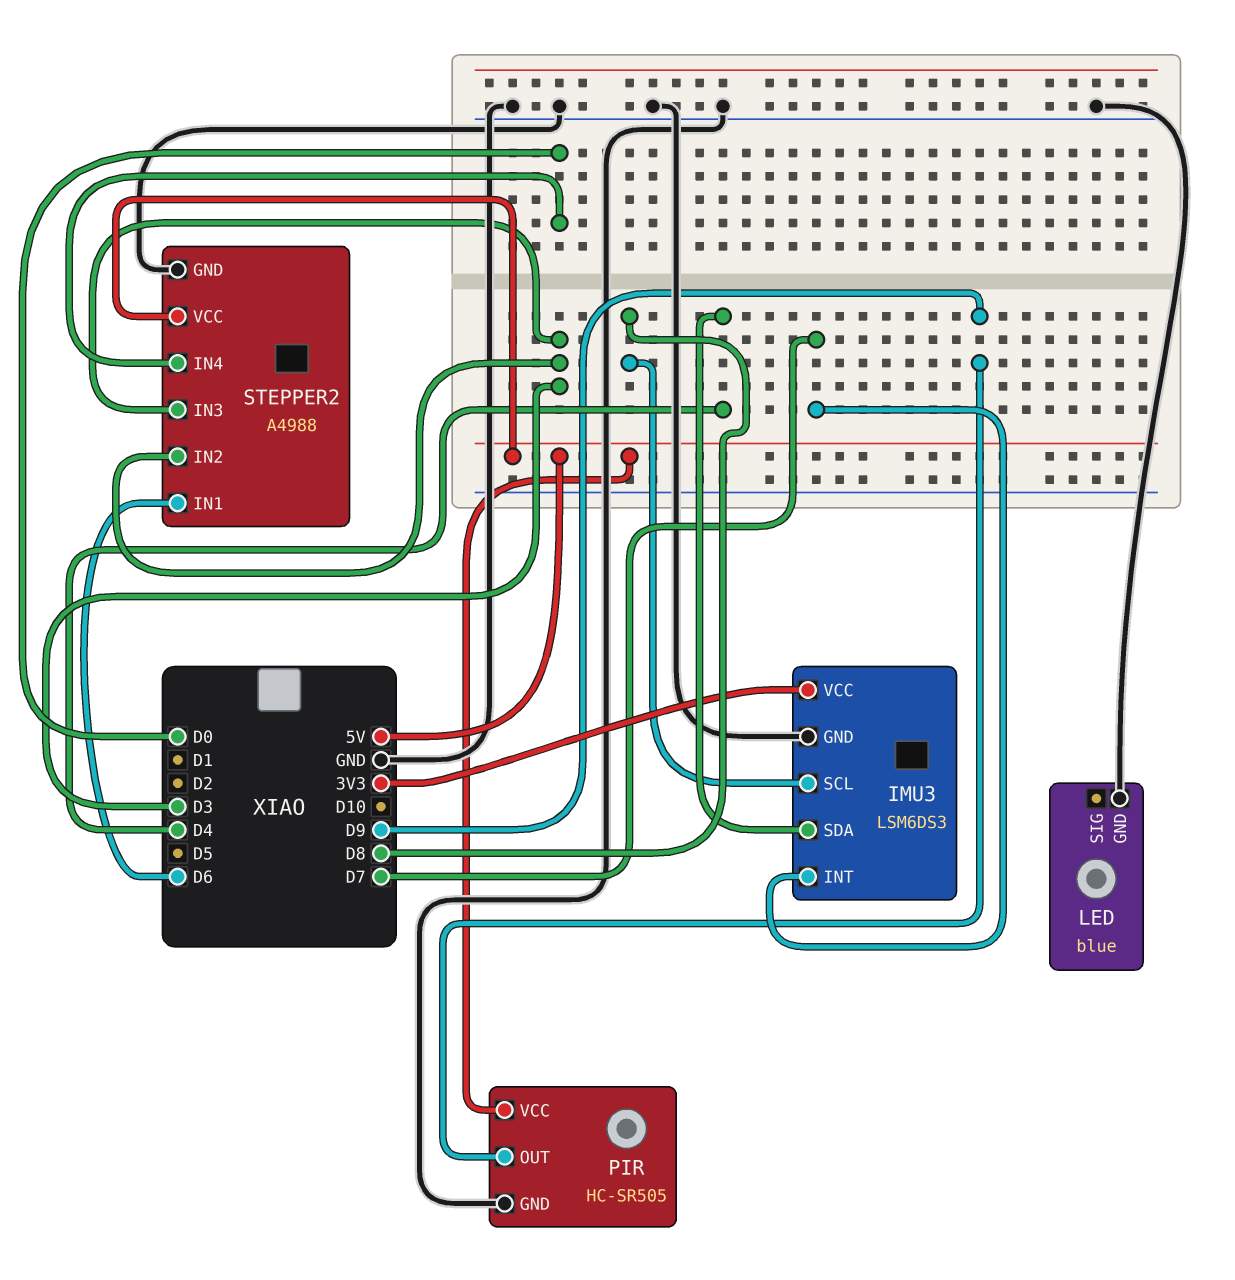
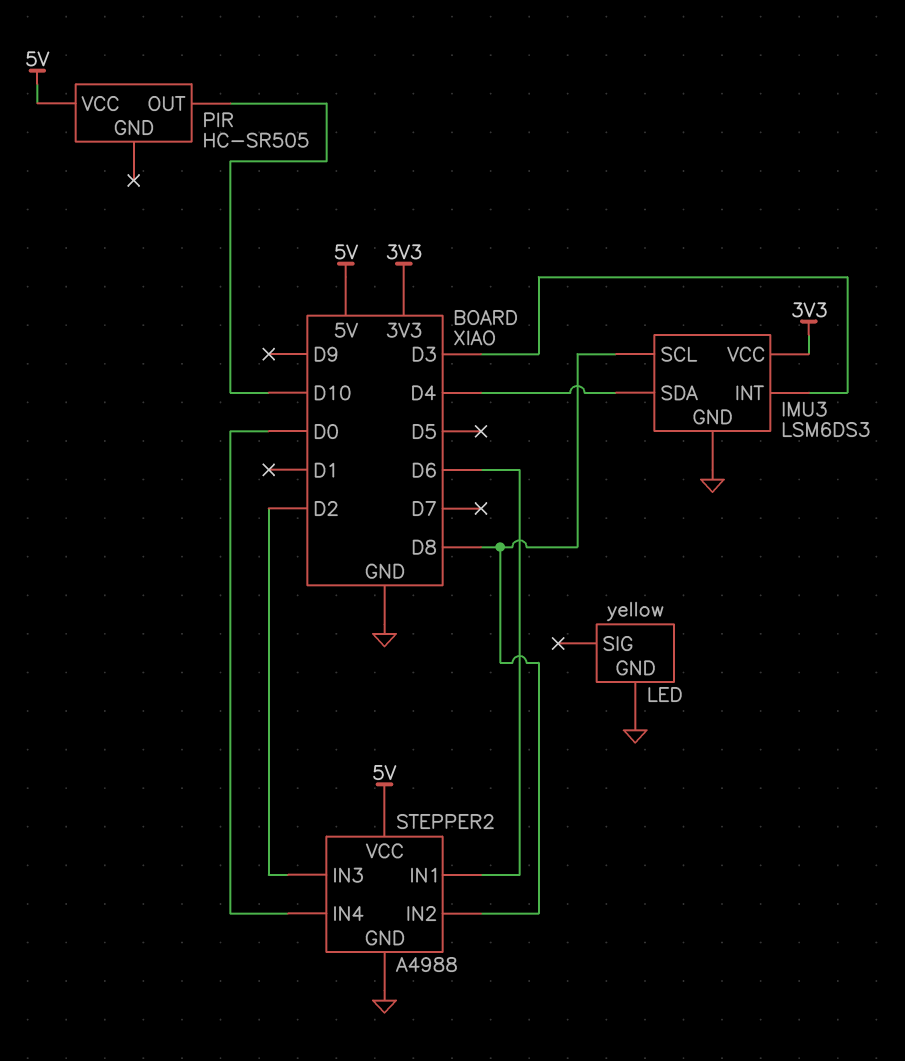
IMU3 pin INT: D7 -> D3
LED: blue -> yellow
PIR pin GND: GND -> none
PIR pin OUT: D9 -> D10
STEPPER2 pin IN2: D3 -> D8
STEPPER2 pin IN3: D3 -> D2

